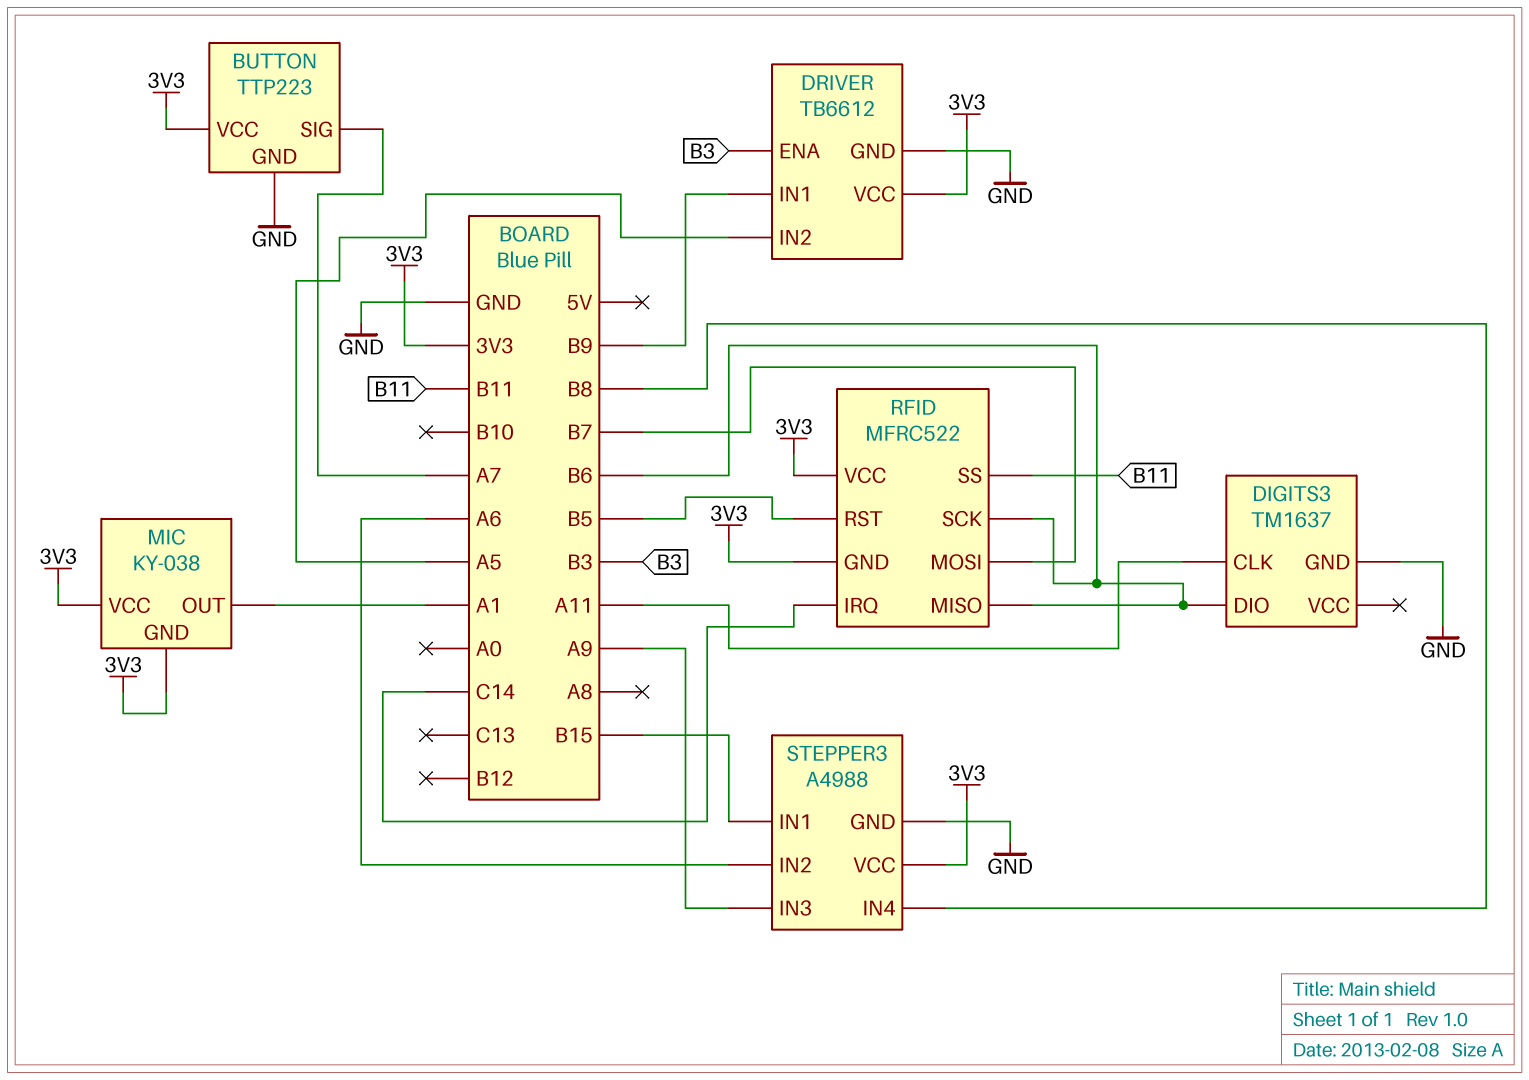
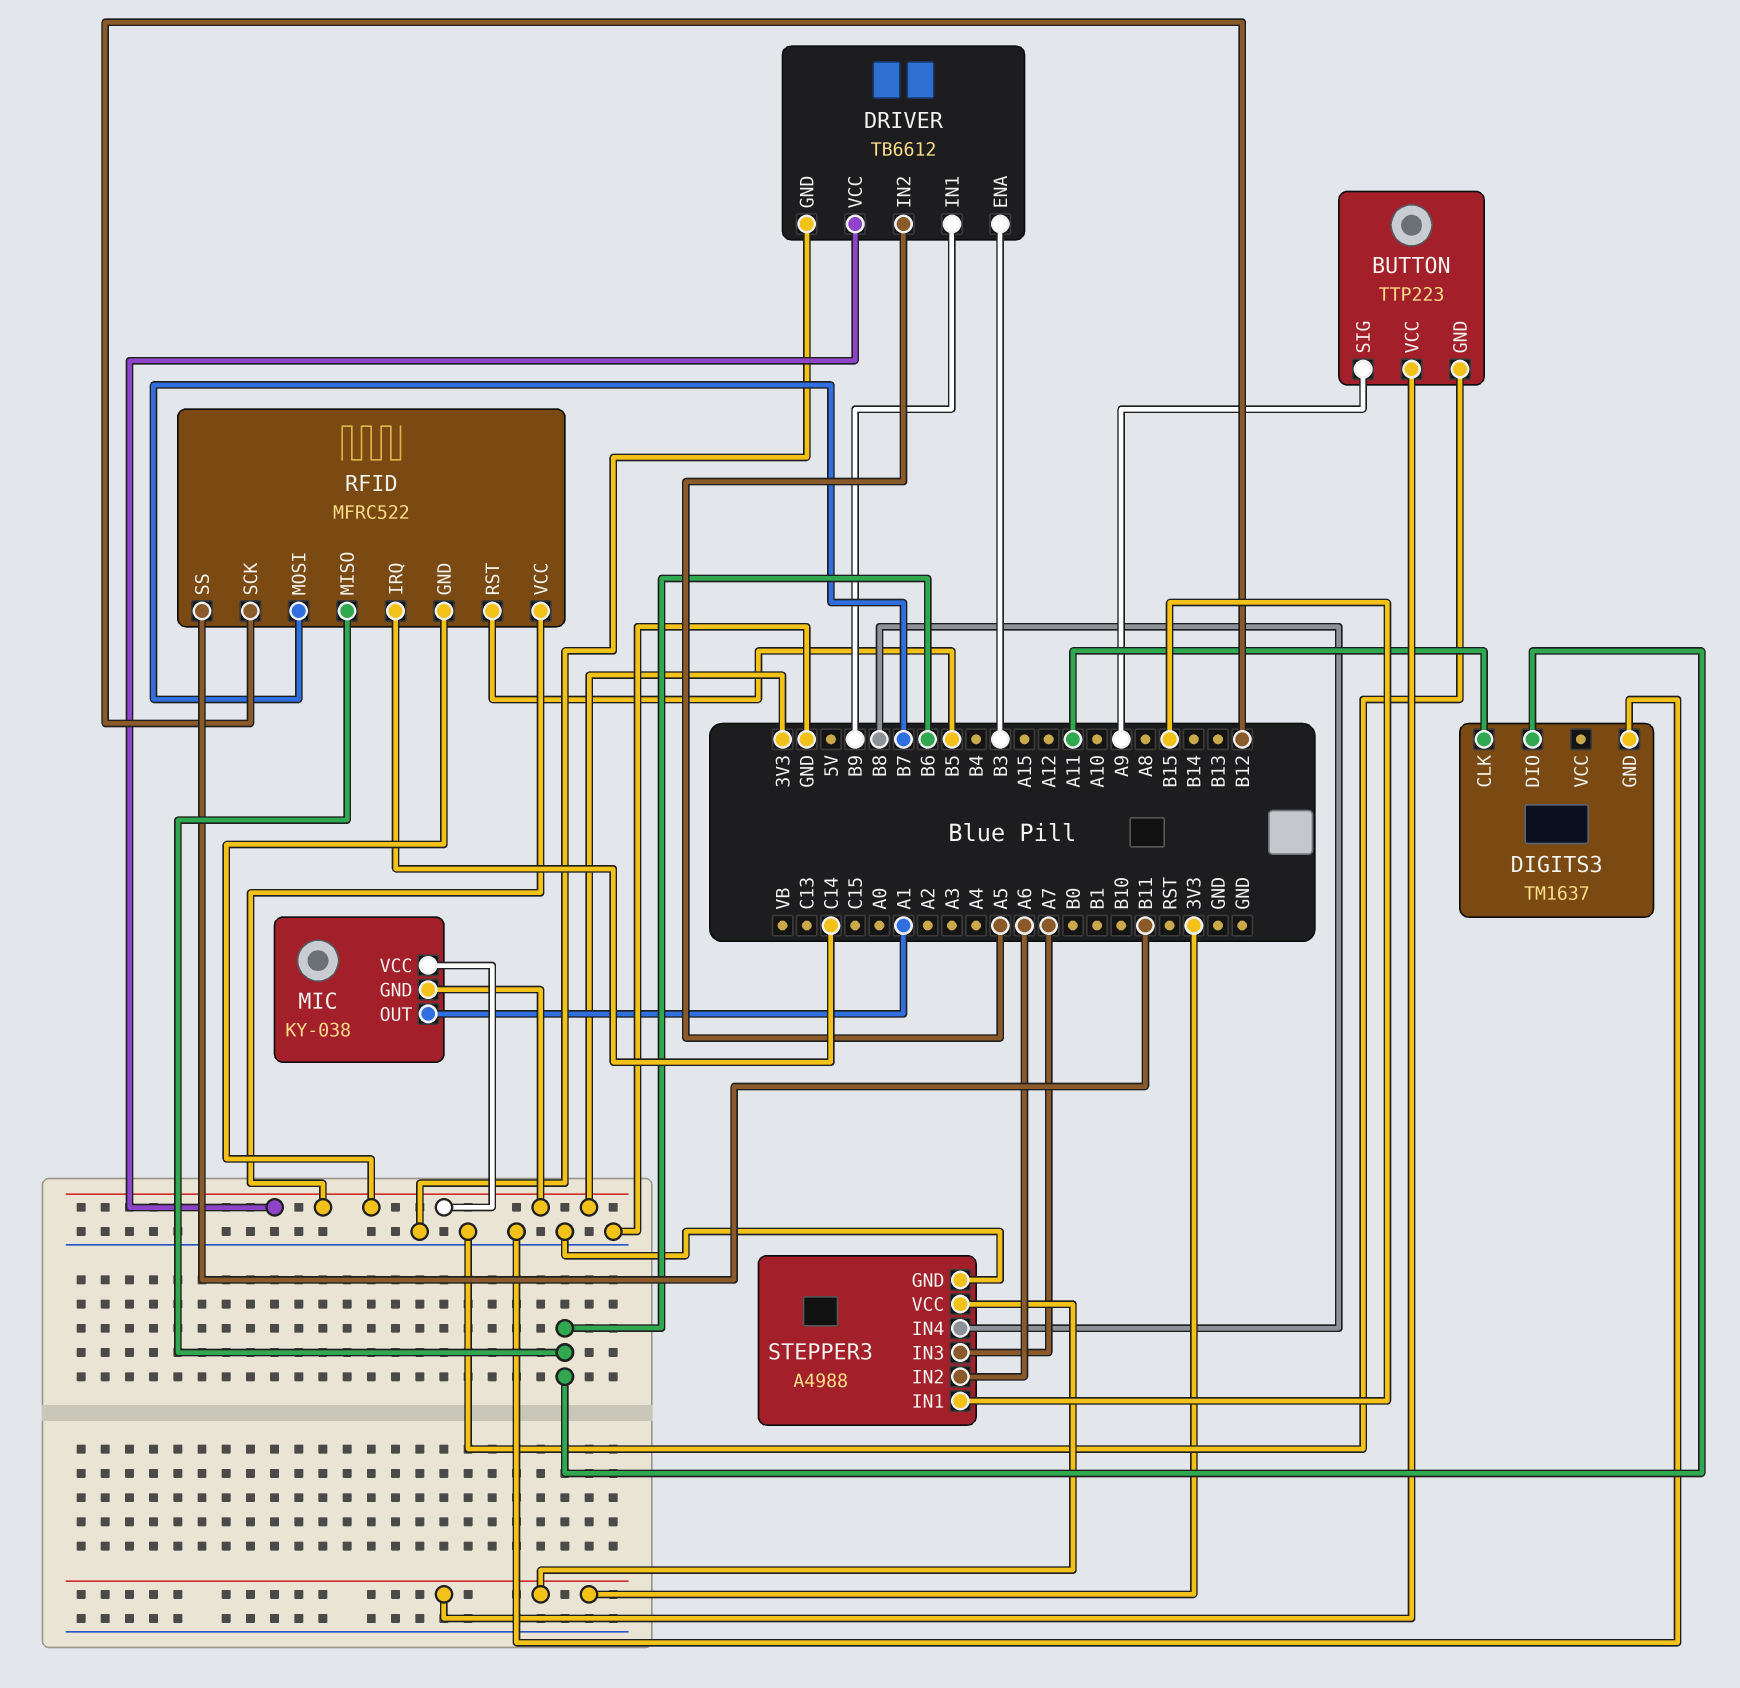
BUTTON pin SIG: A7 -> A9
RFID pin SCK: B6 -> B12
STEPPER3 pin IN3: A9 -> A7

